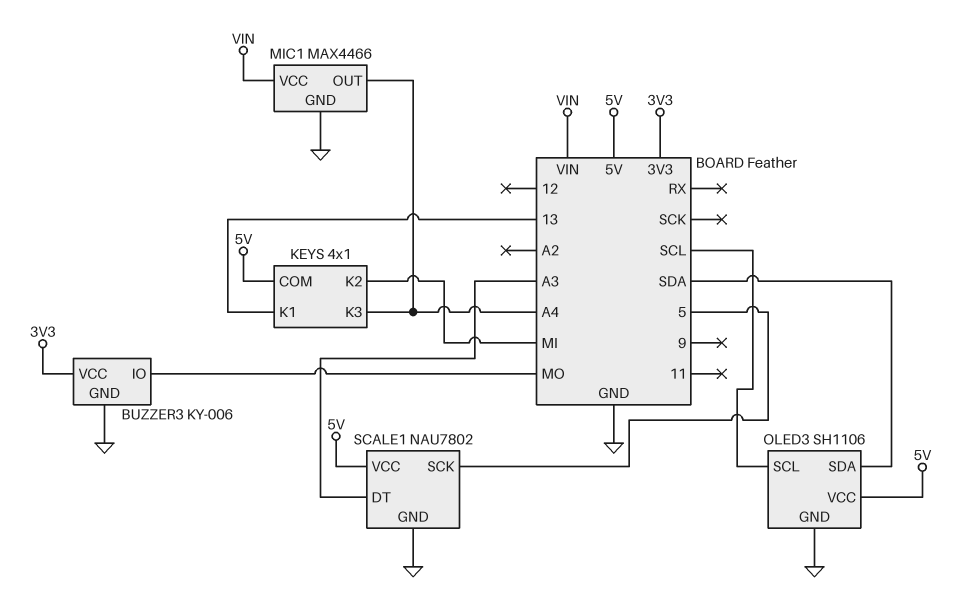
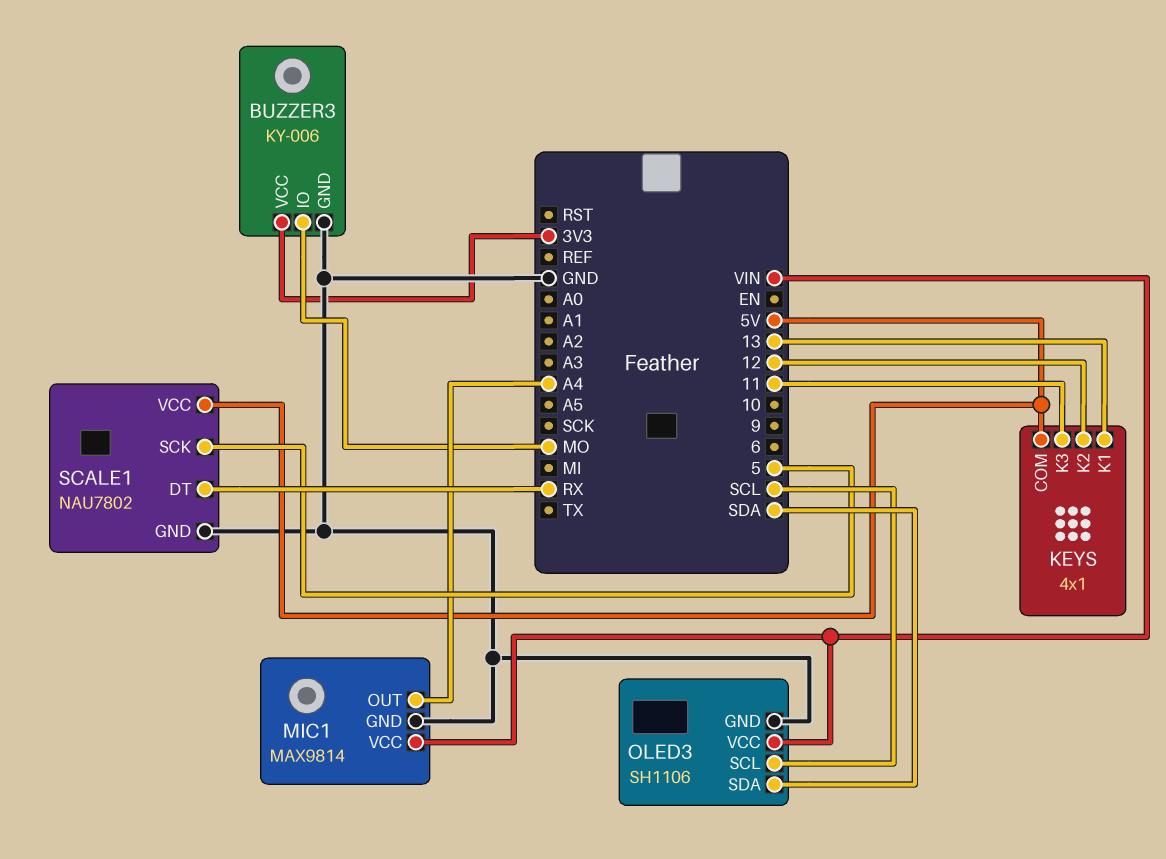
KEYS pin K2: MI -> 12
KEYS pin K3: A4 -> 11
MIC1: MAX4466 -> MAX9814
OLED3 pin VCC: 5V -> VIN
SCALE1 pin DT: A3 -> RX

